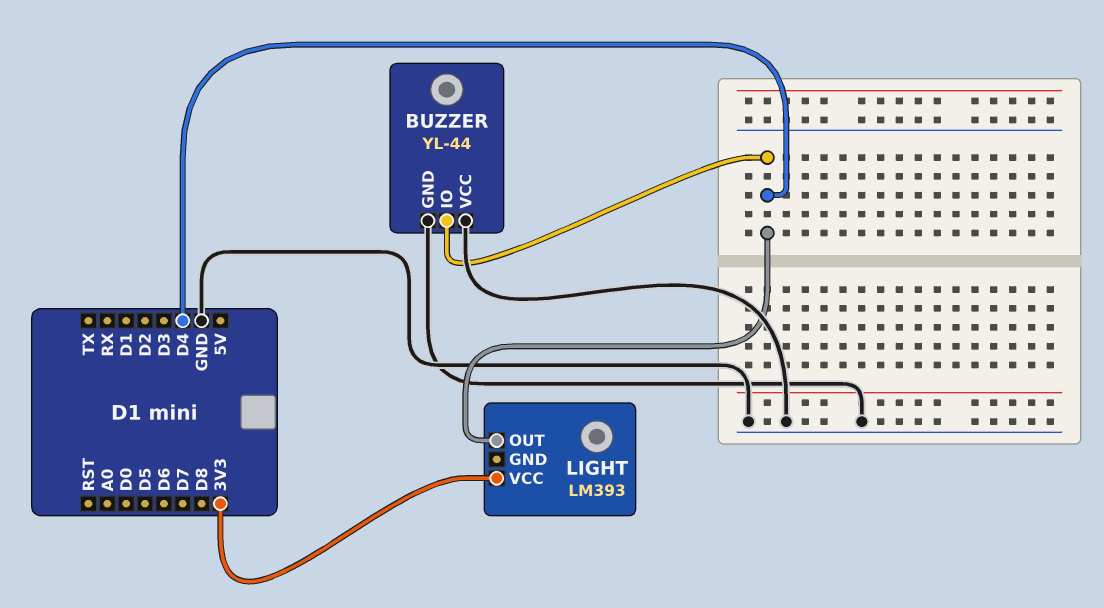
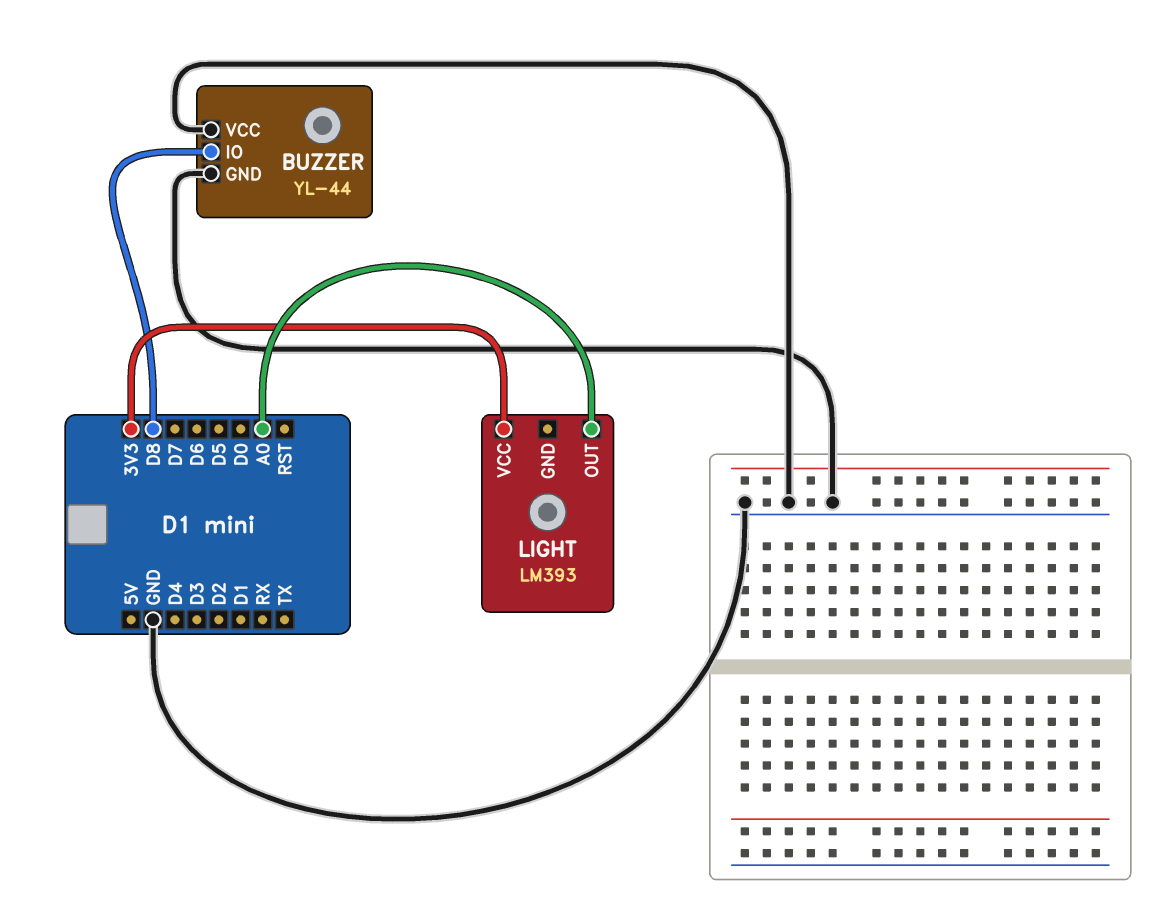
BUZZER pin IO: D4 -> D8
LIGHT pin OUT: D4 -> A0

